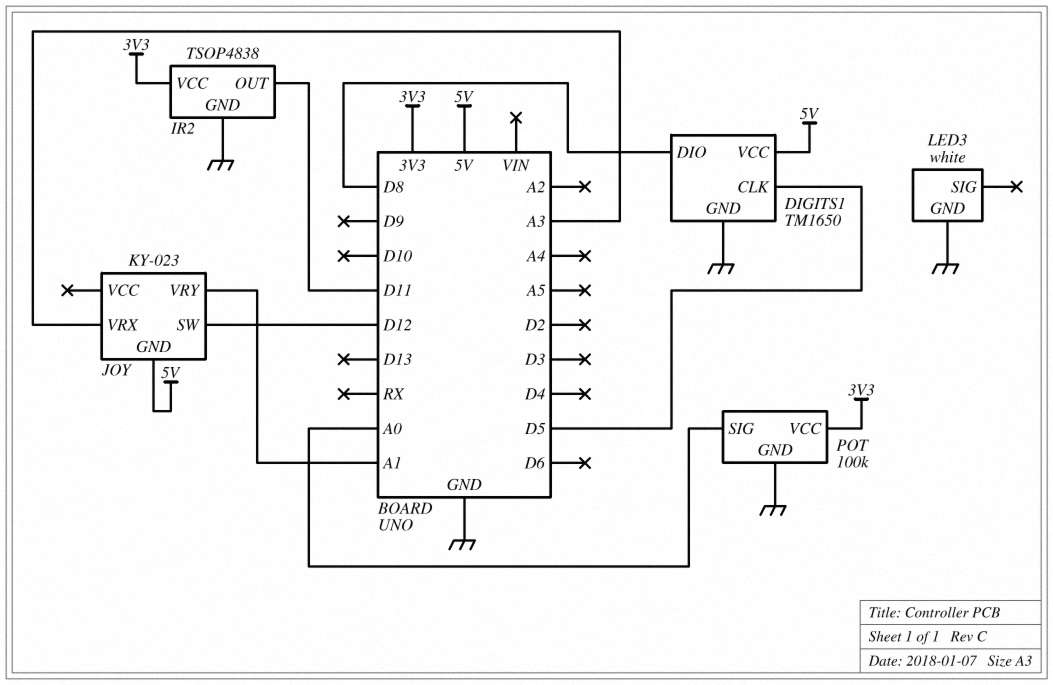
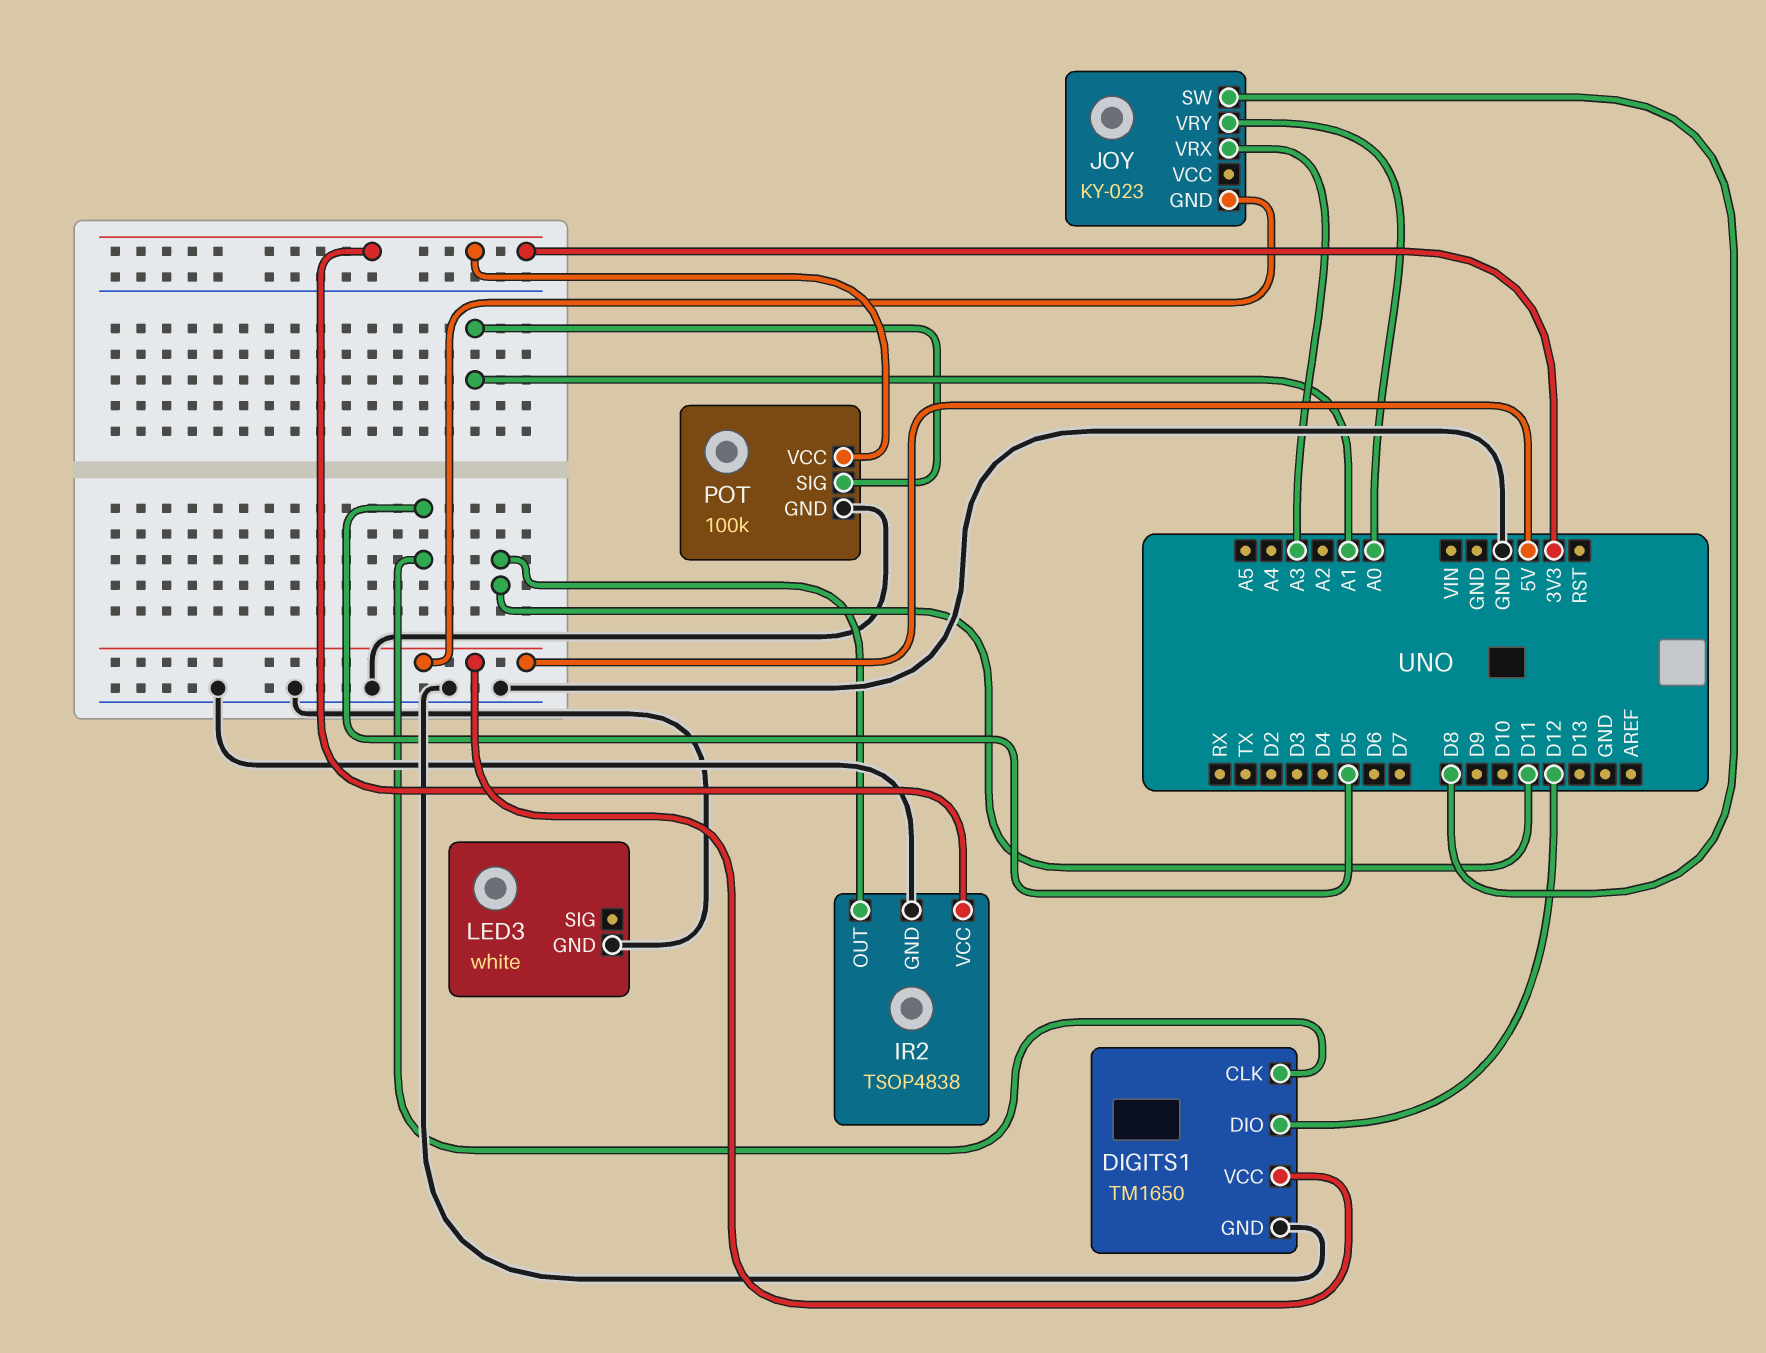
DIGITS1 pin DIO: D8 -> D12
JOY pin SW: D12 -> D8
JOY pin VRY: A1 -> A0
POT pin SIG: A0 -> A1

